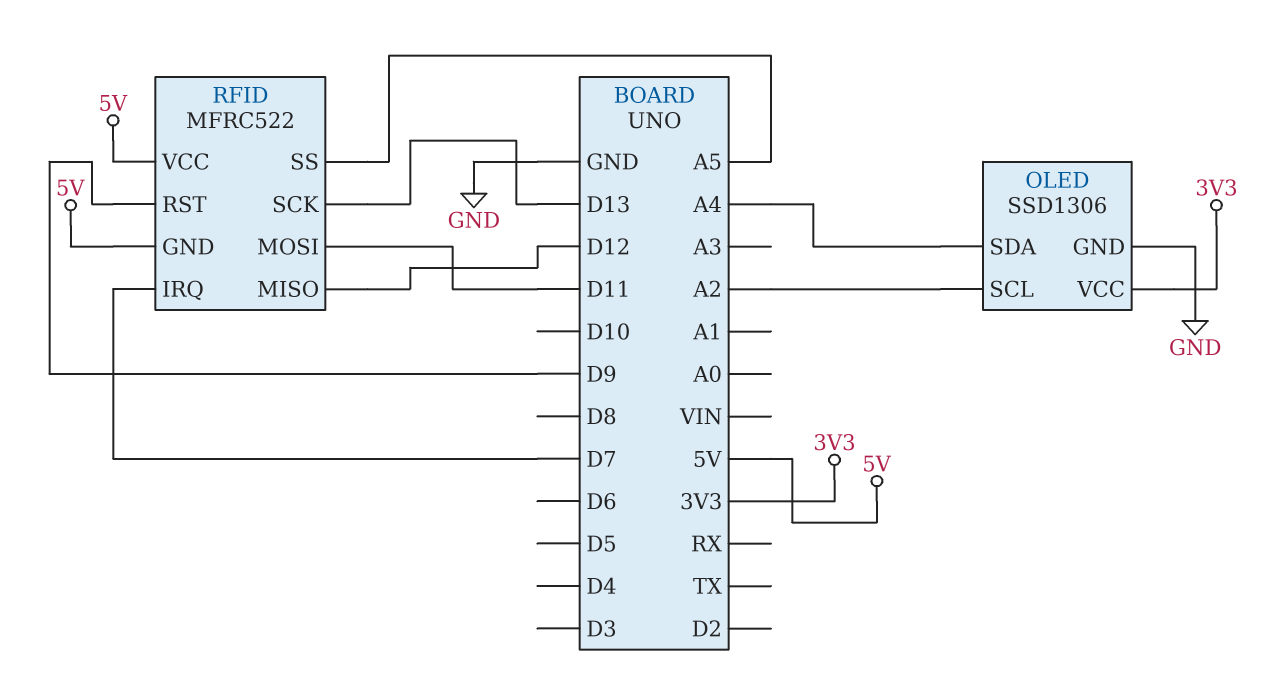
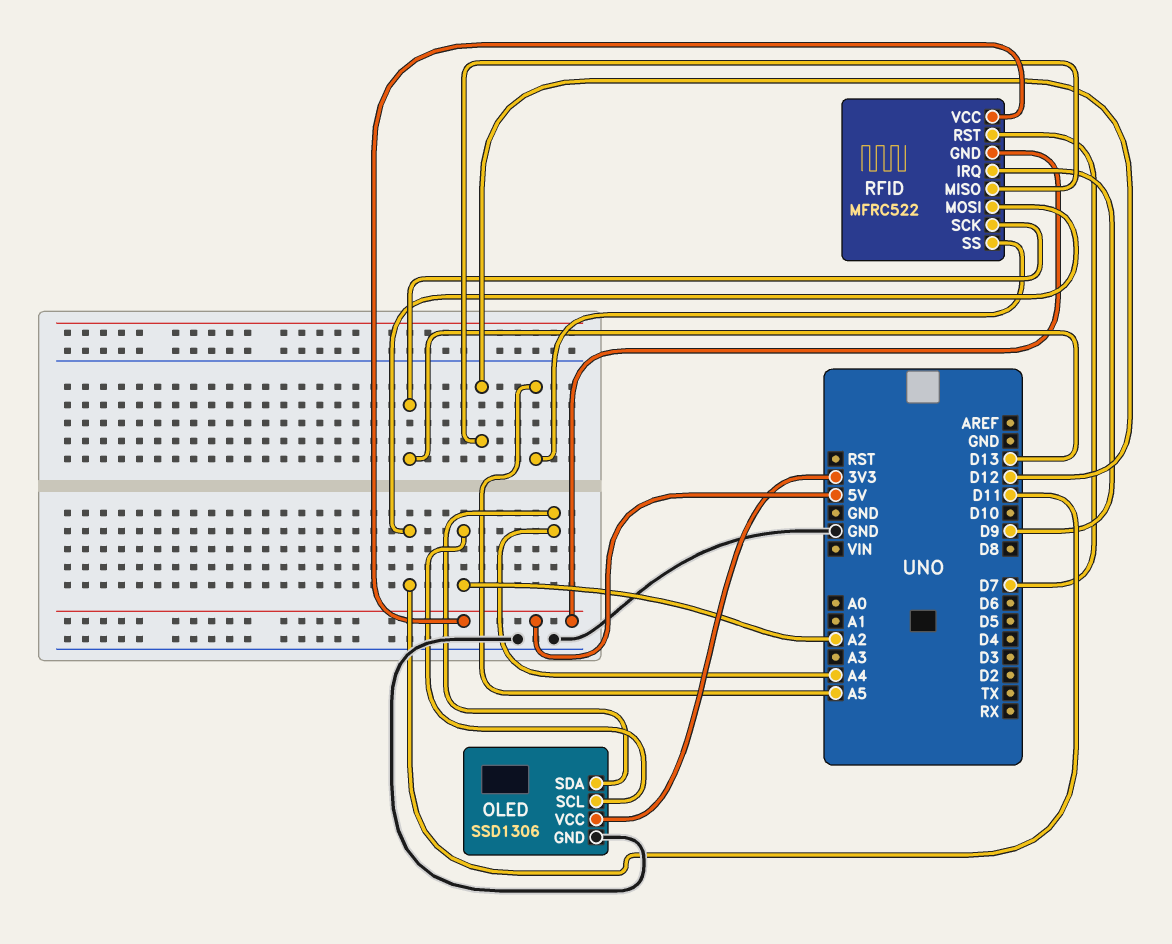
RFID pin IRQ: D7 -> D9
RFID pin RST: D9 -> D7

